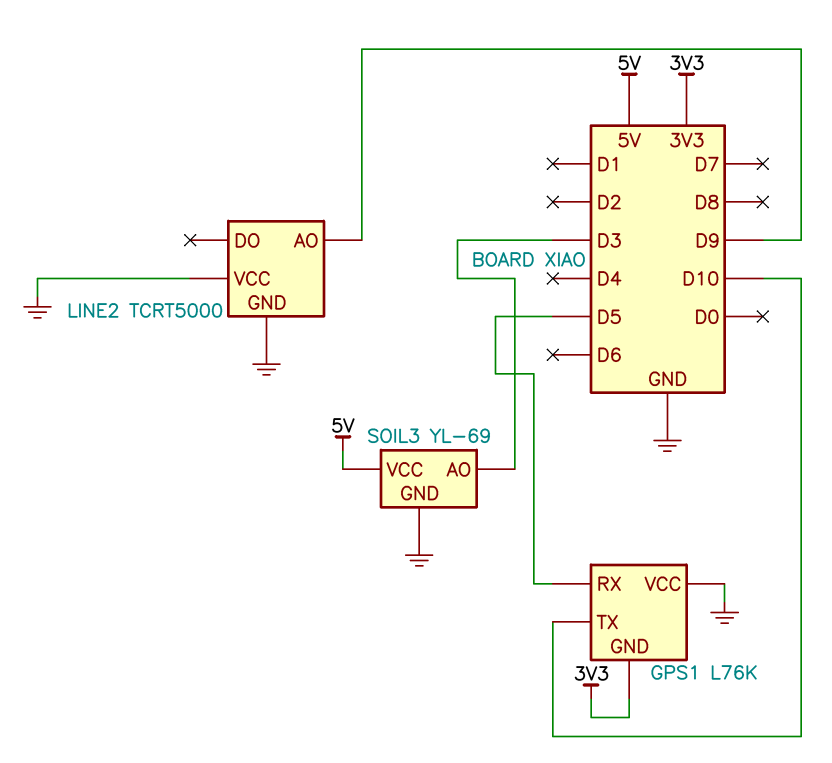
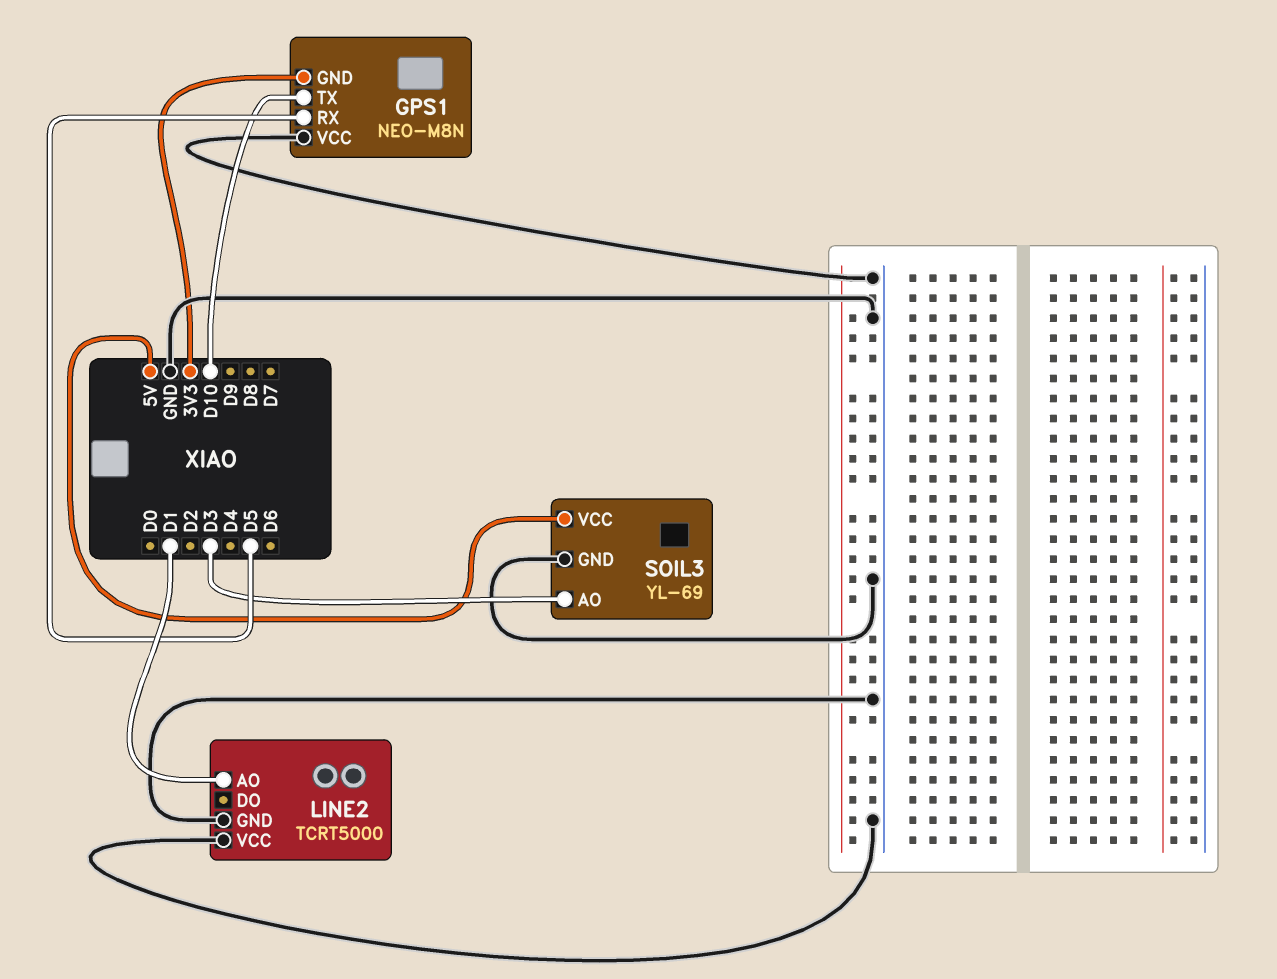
GPS1: L76K -> NEO-M8N
LINE2 pin AO: D9 -> D1

